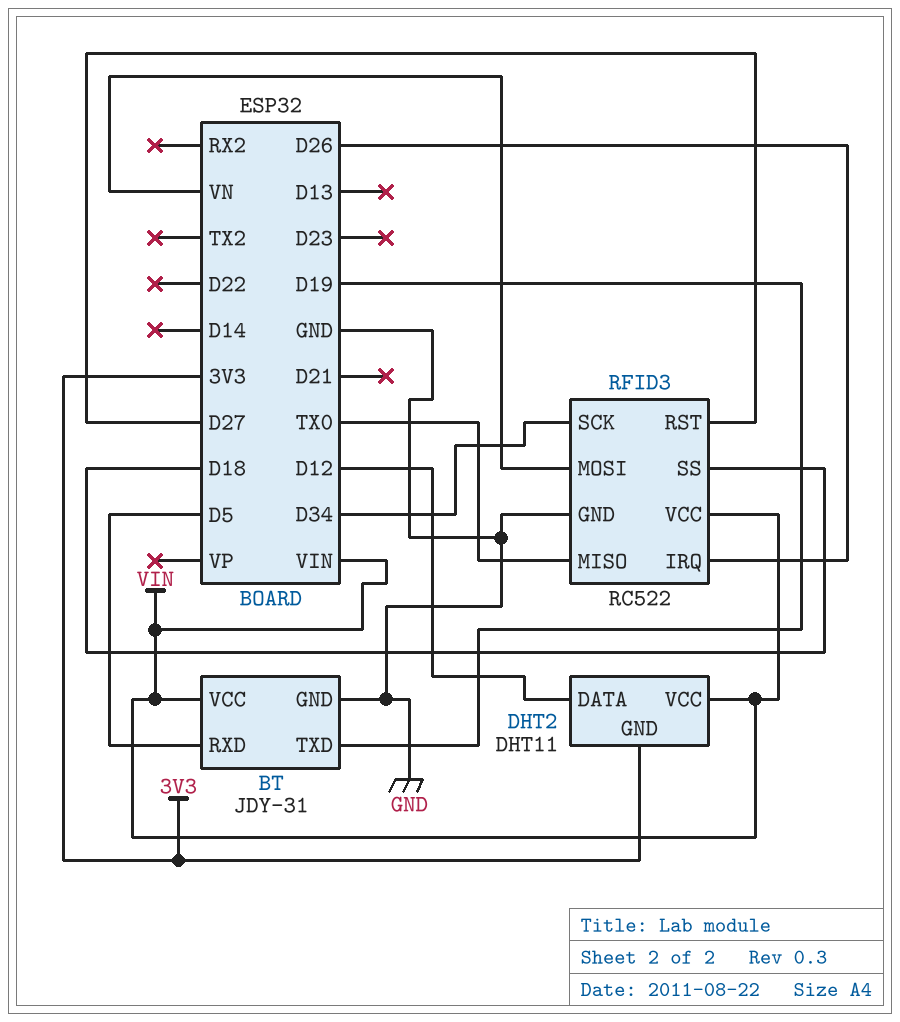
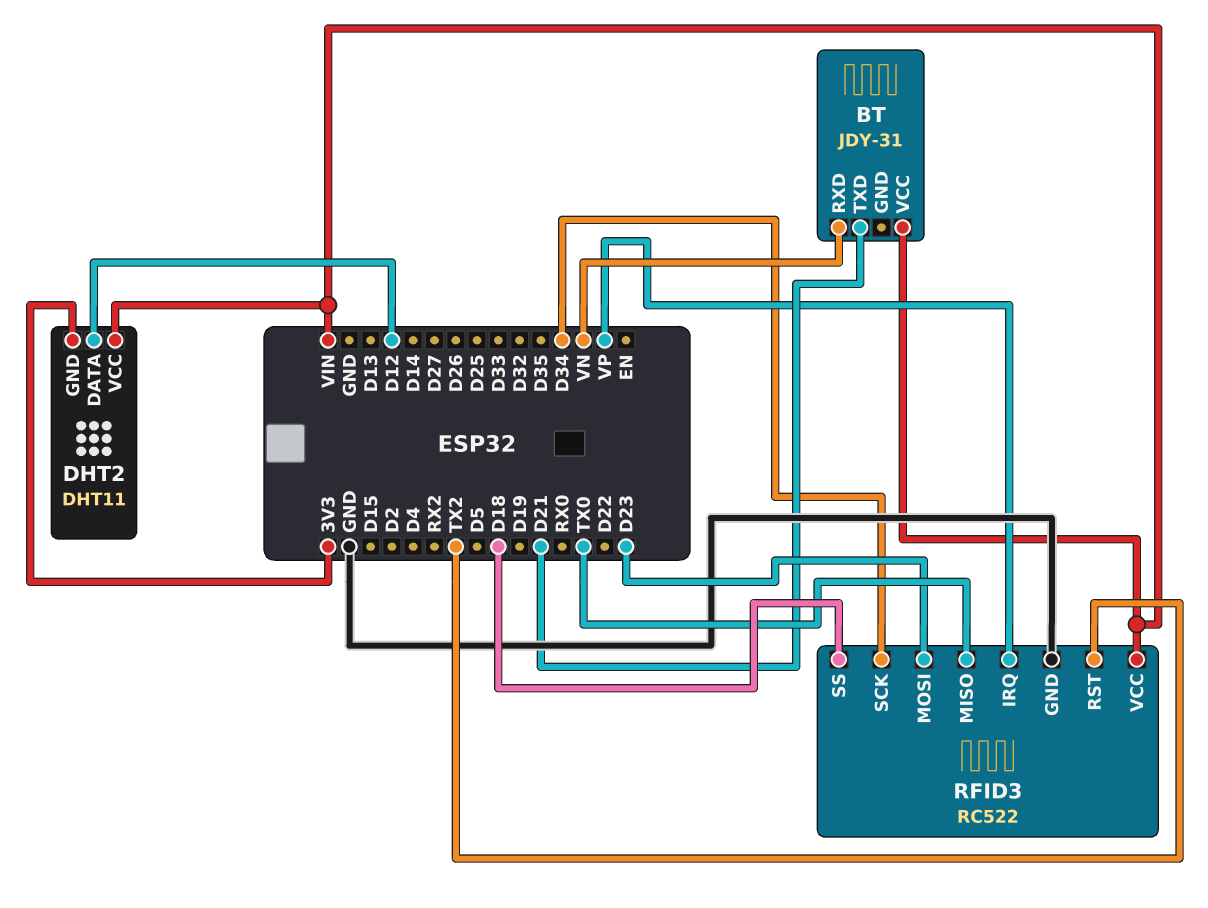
BT pin GND: GND -> none
BT pin RXD: D5 -> VN
BT pin TXD: D19 -> D21
RFID3 pin IRQ: D26 -> VP
RFID3 pin MOSI: VN -> D23
RFID3 pin RST: D27 -> TX2

